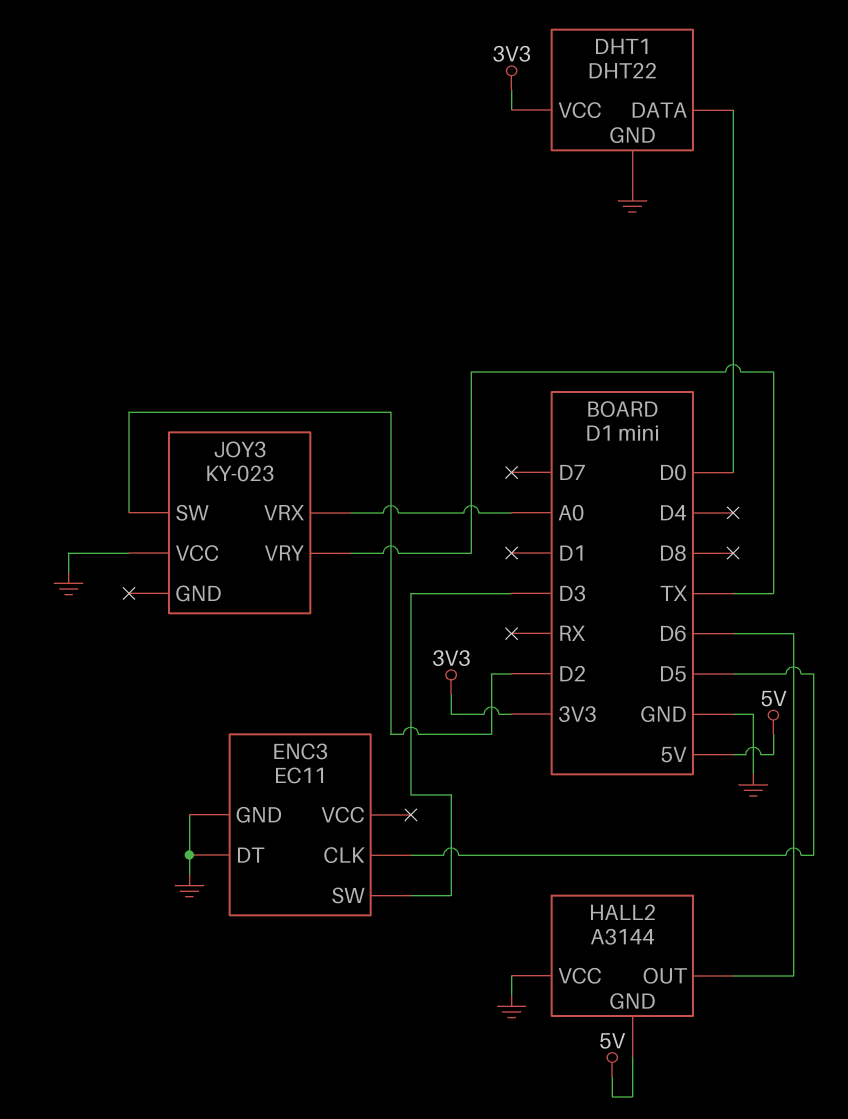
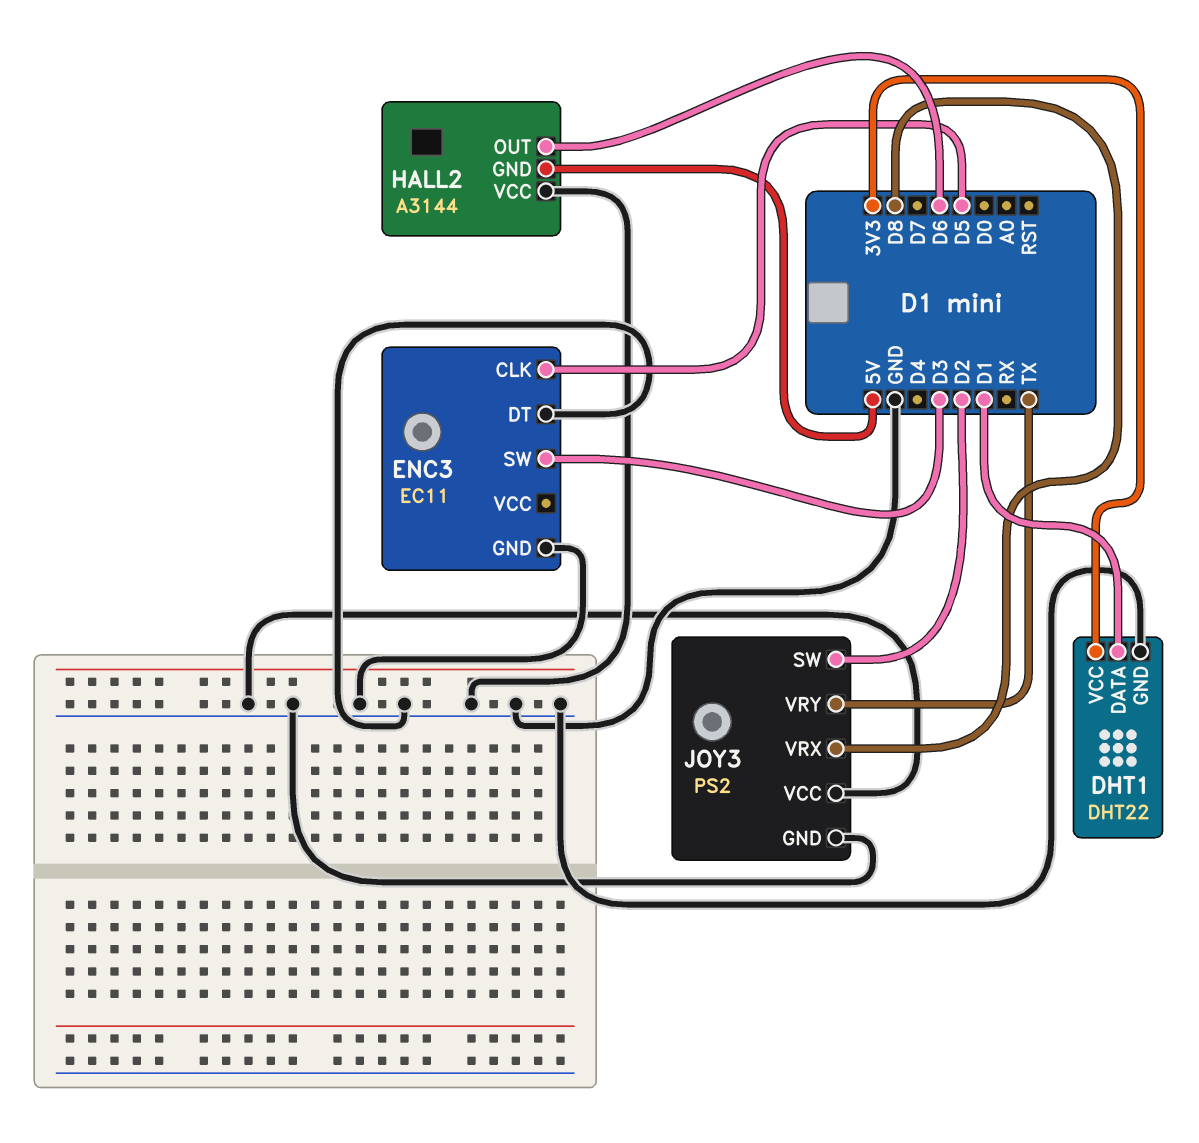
DHT1 pin DATA: D0 -> D1
JOY3: KY-023 -> PS2
JOY3 pin GND: none -> GND
JOY3 pin VRX: A0 -> D8

